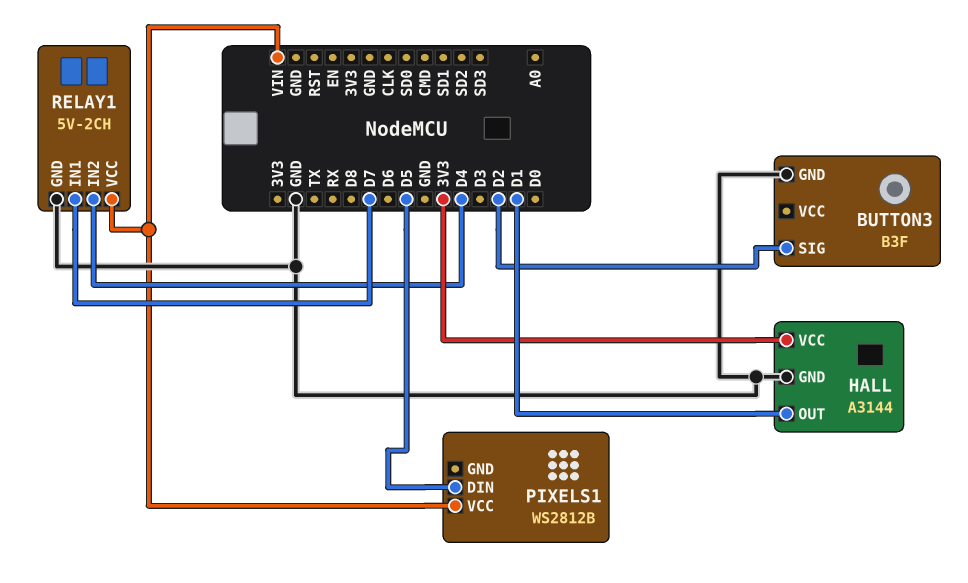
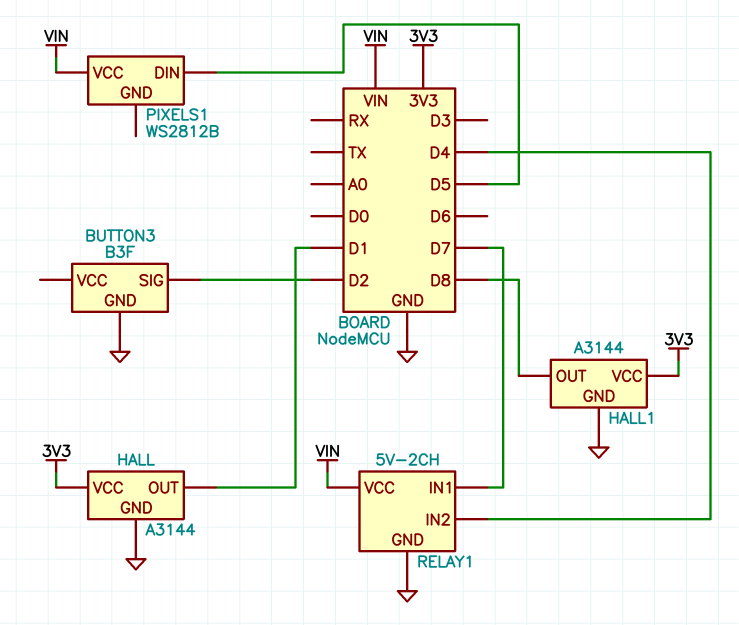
HALL1: none -> A3144
HALL1 pin GND: none -> GND
HALL1 pin OUT: none -> D8
HALL1 pin VCC: none -> 3V3

